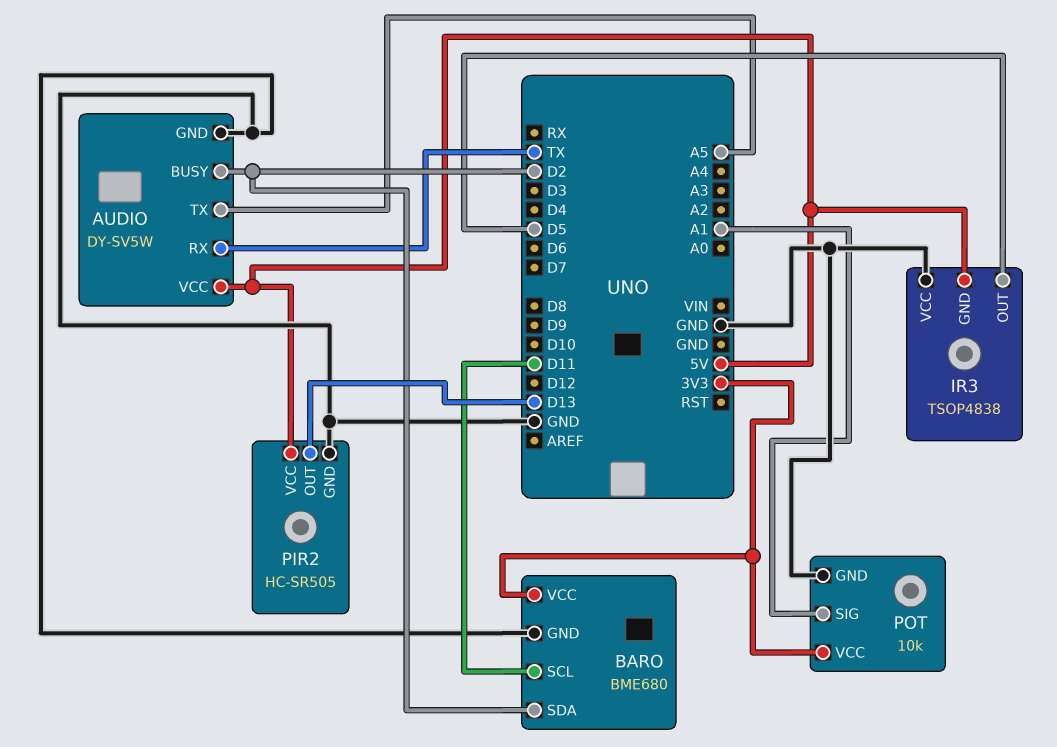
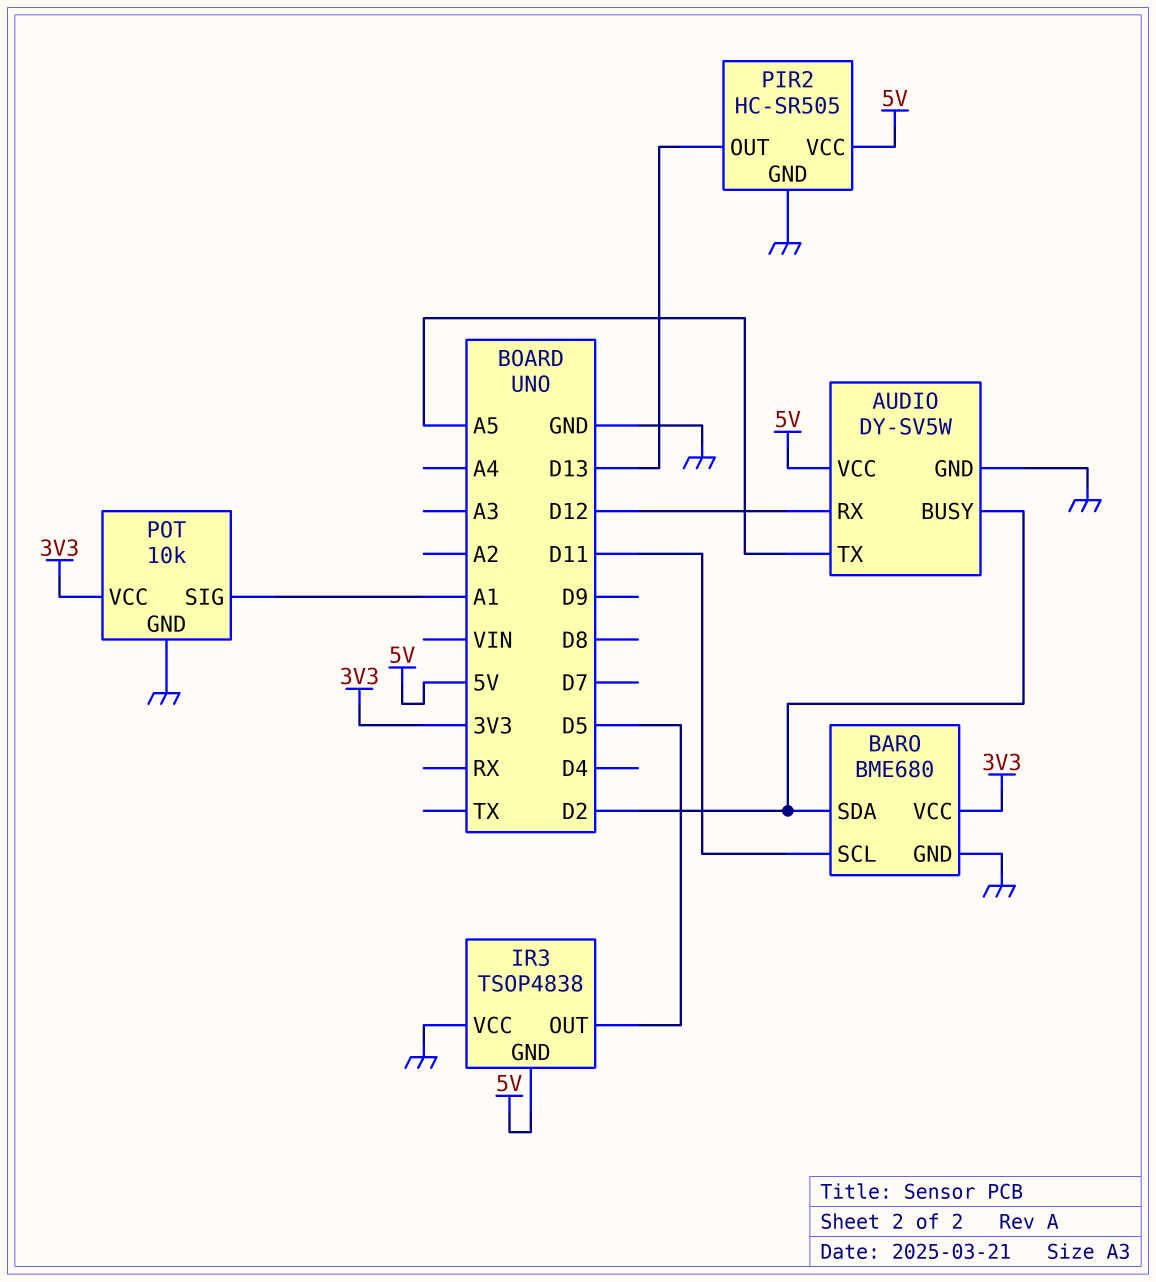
AUDIO pin RX: TX -> D12

